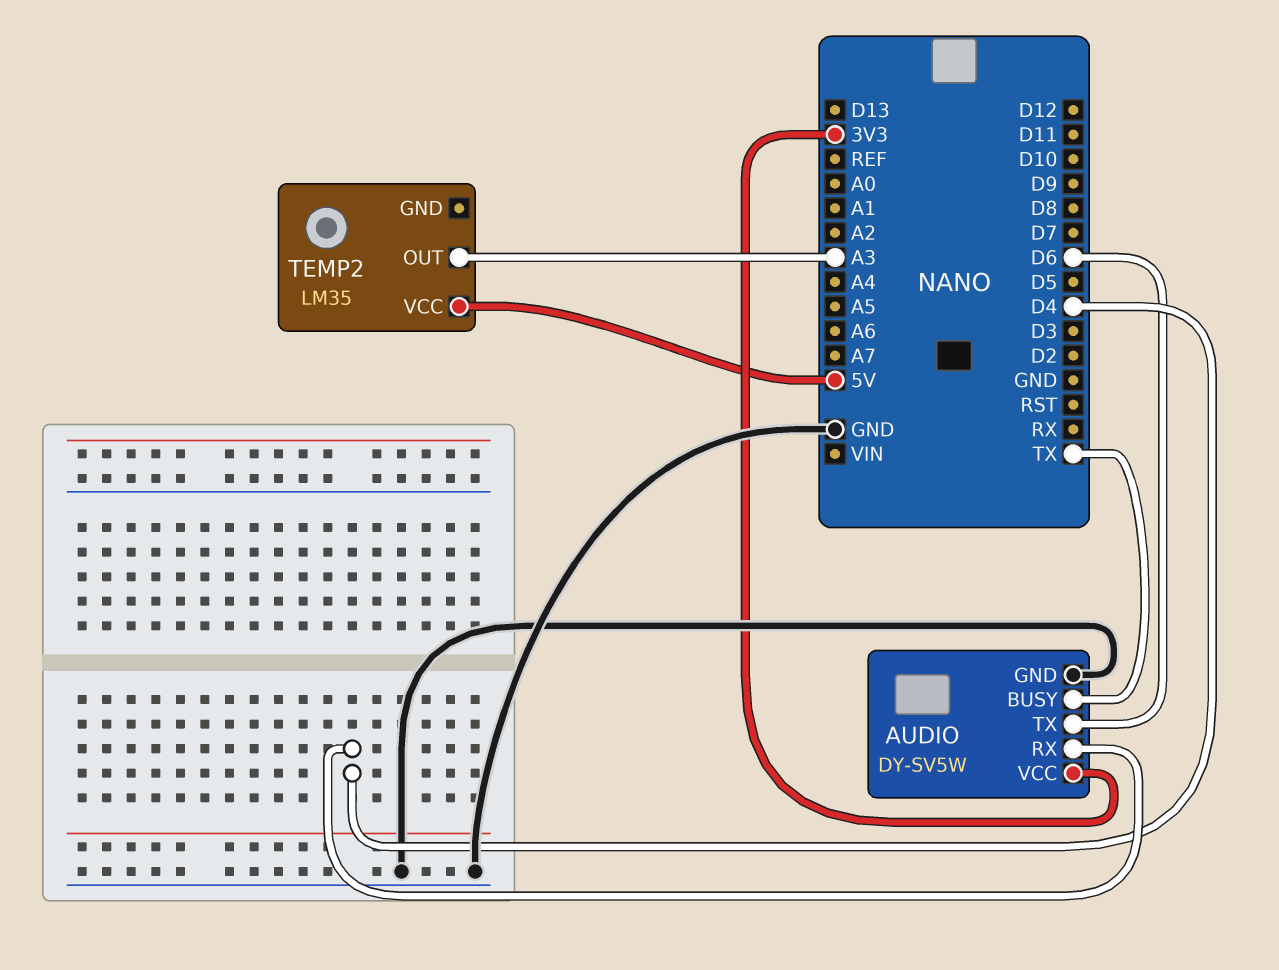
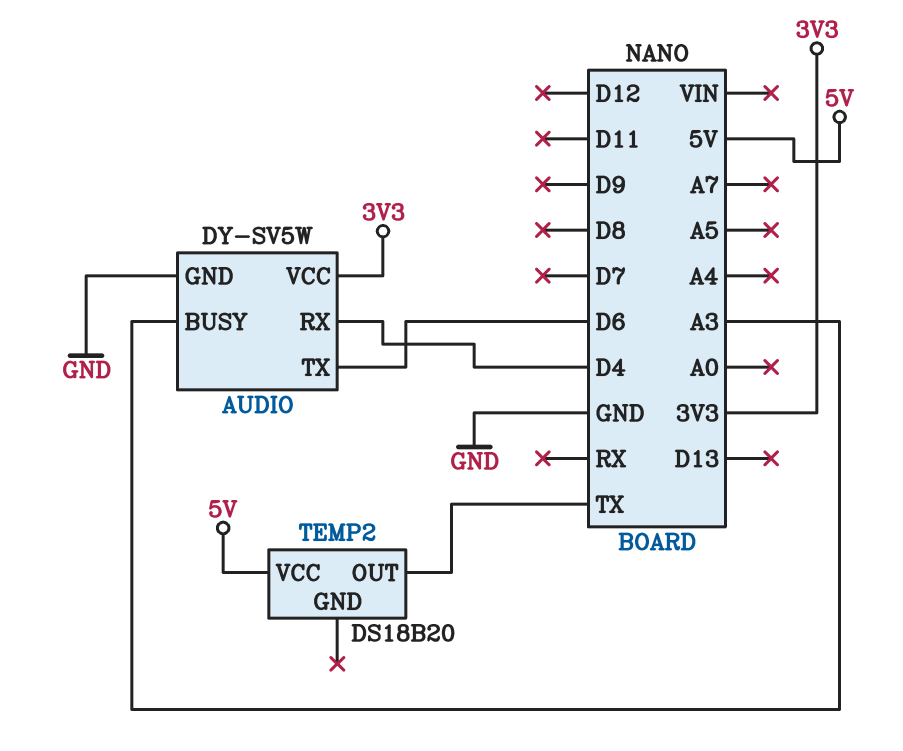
AUDIO pin BUSY: TX -> A3
TEMP2: LM35 -> DS18B20
TEMP2 pin OUT: A3 -> TX

